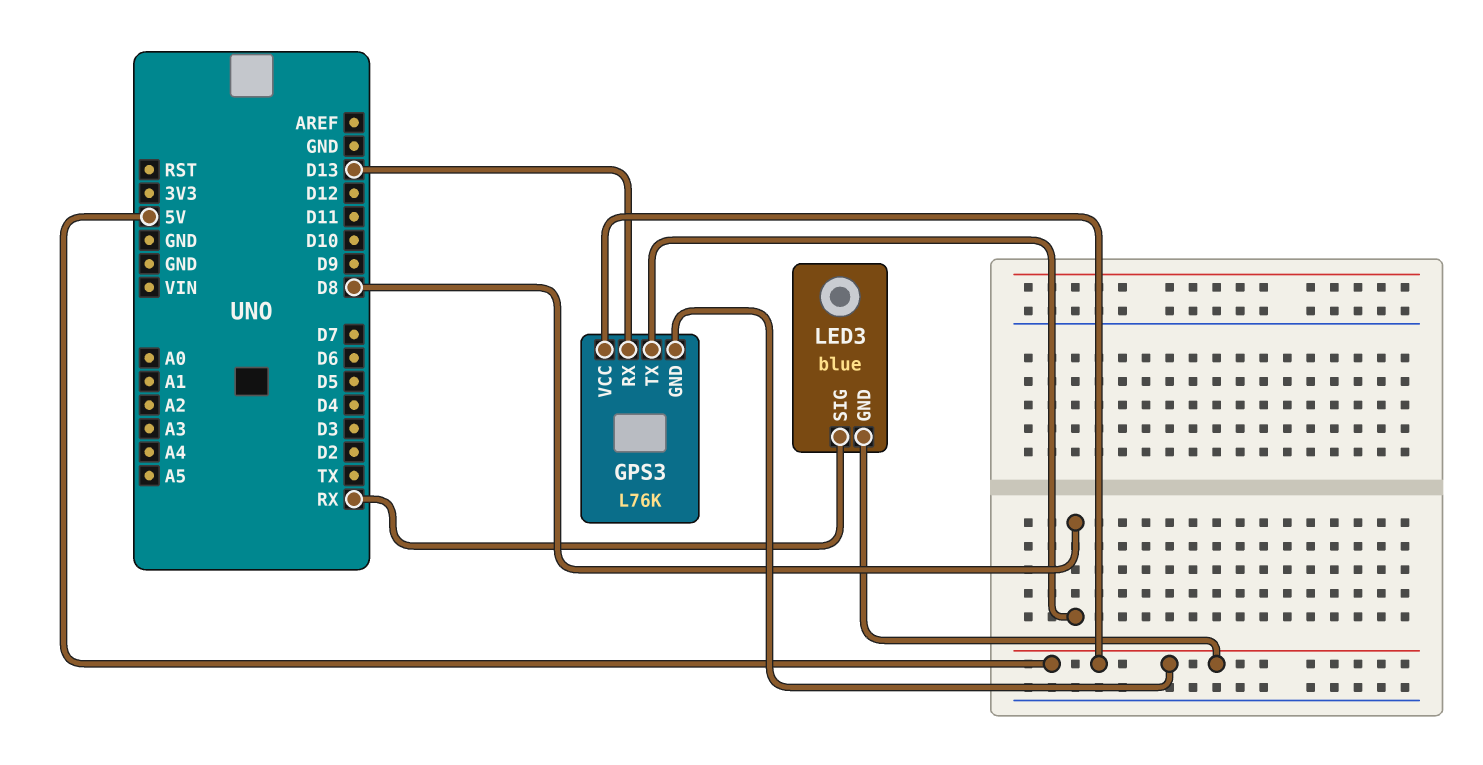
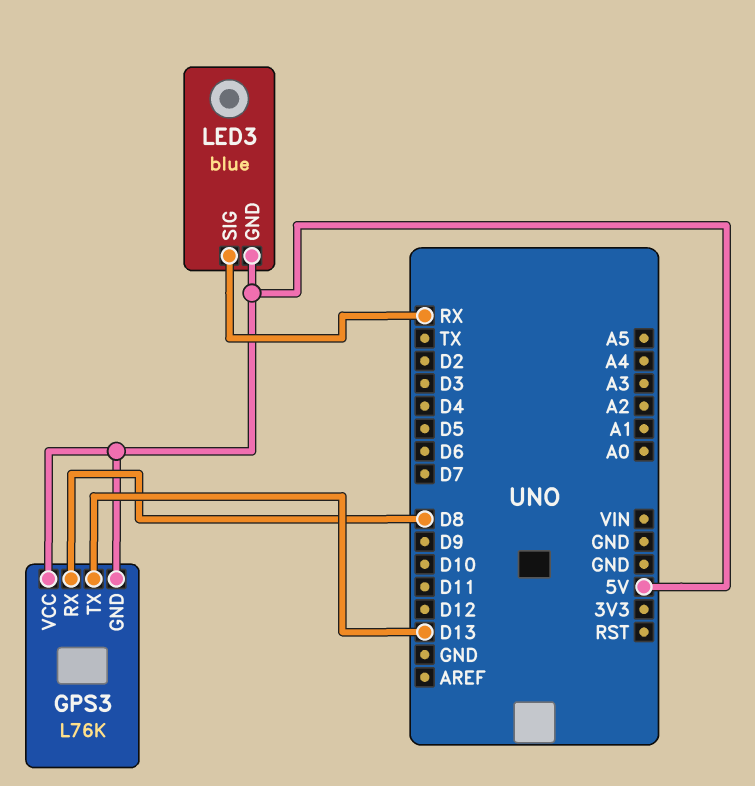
GPS3 pin RX: D13 -> D8
GPS3 pin TX: D8 -> D13

